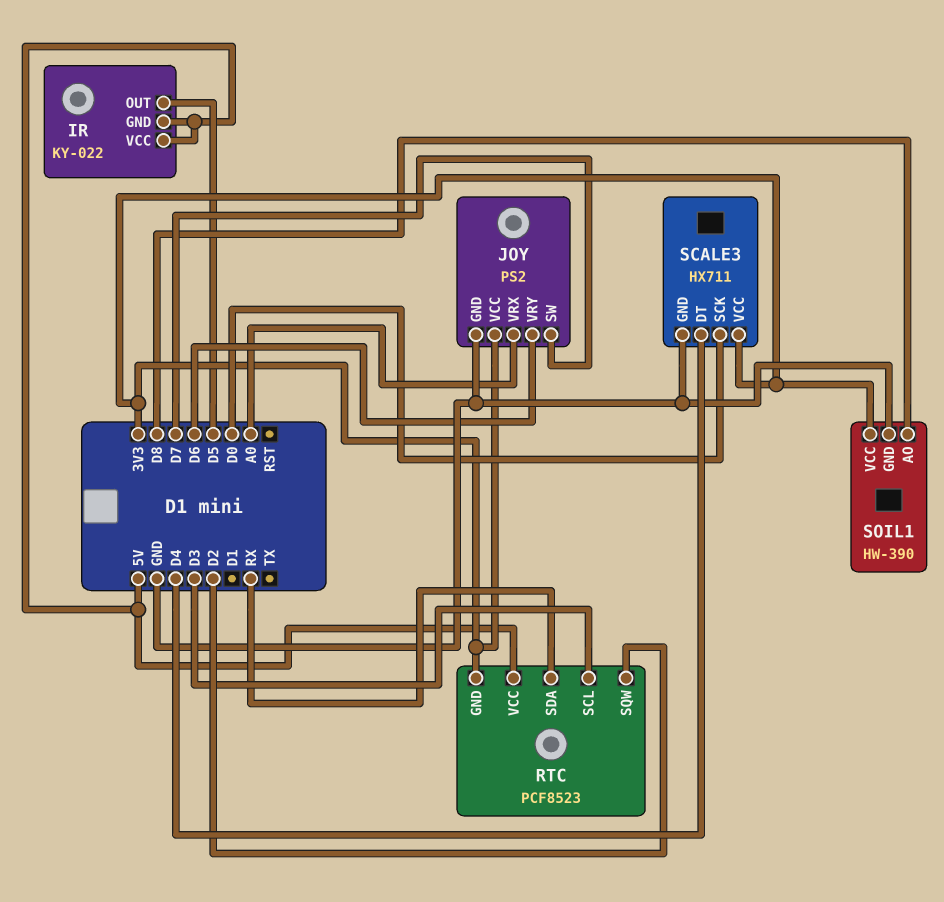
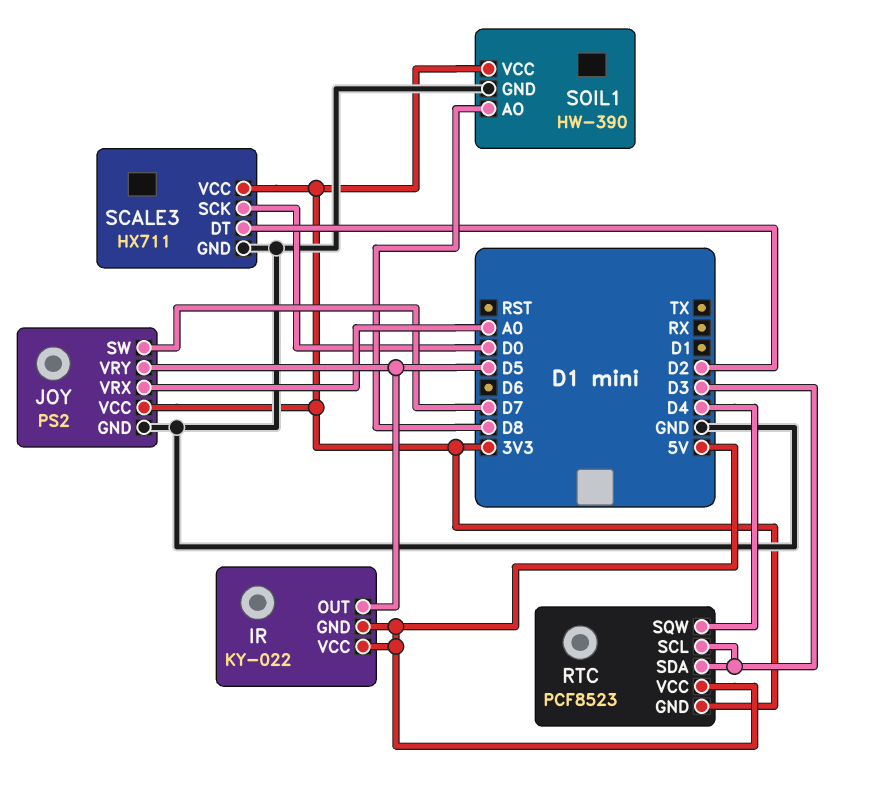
JOY pin VRY: D6 -> D5
RTC pin SDA: RX -> D3
RTC pin SQW: D2 -> D4
SCALE3 pin DT: D4 -> D2

